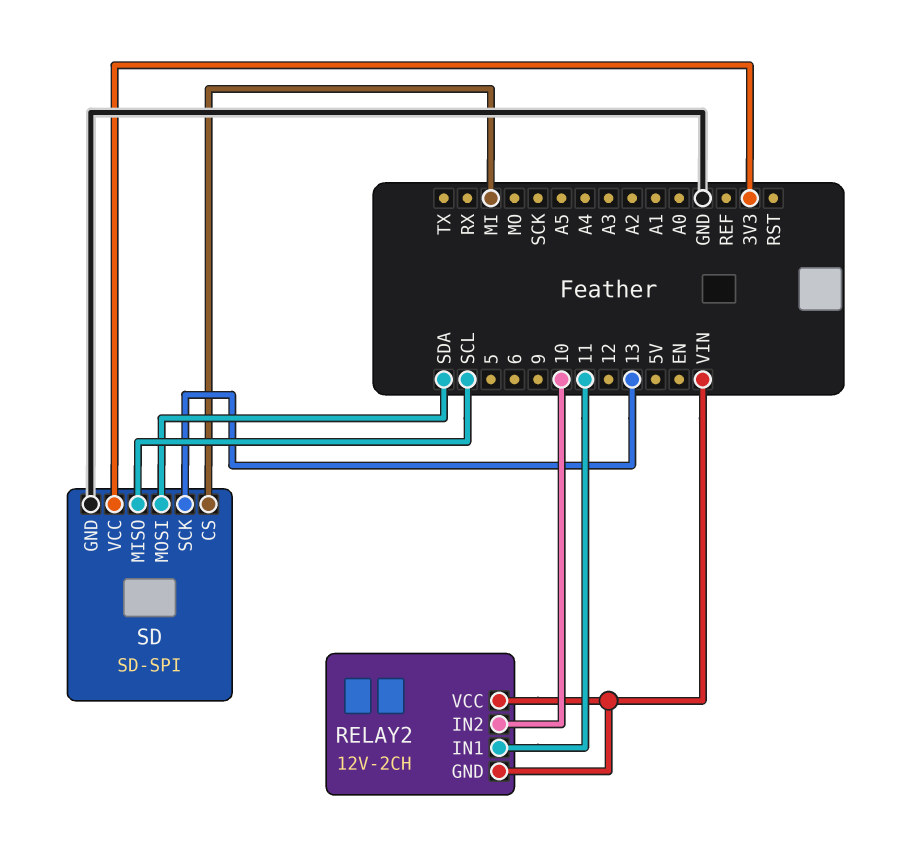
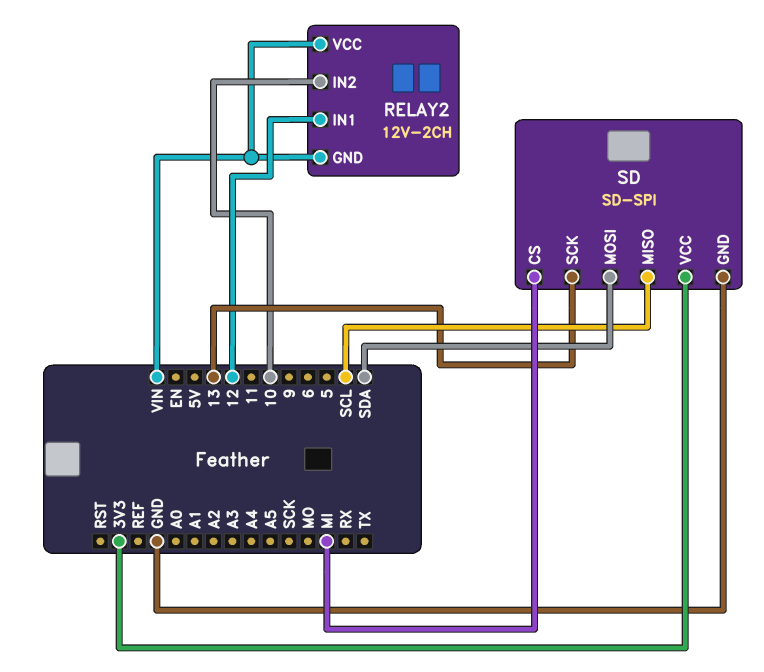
RELAY2 pin IN1: 11 -> 12

